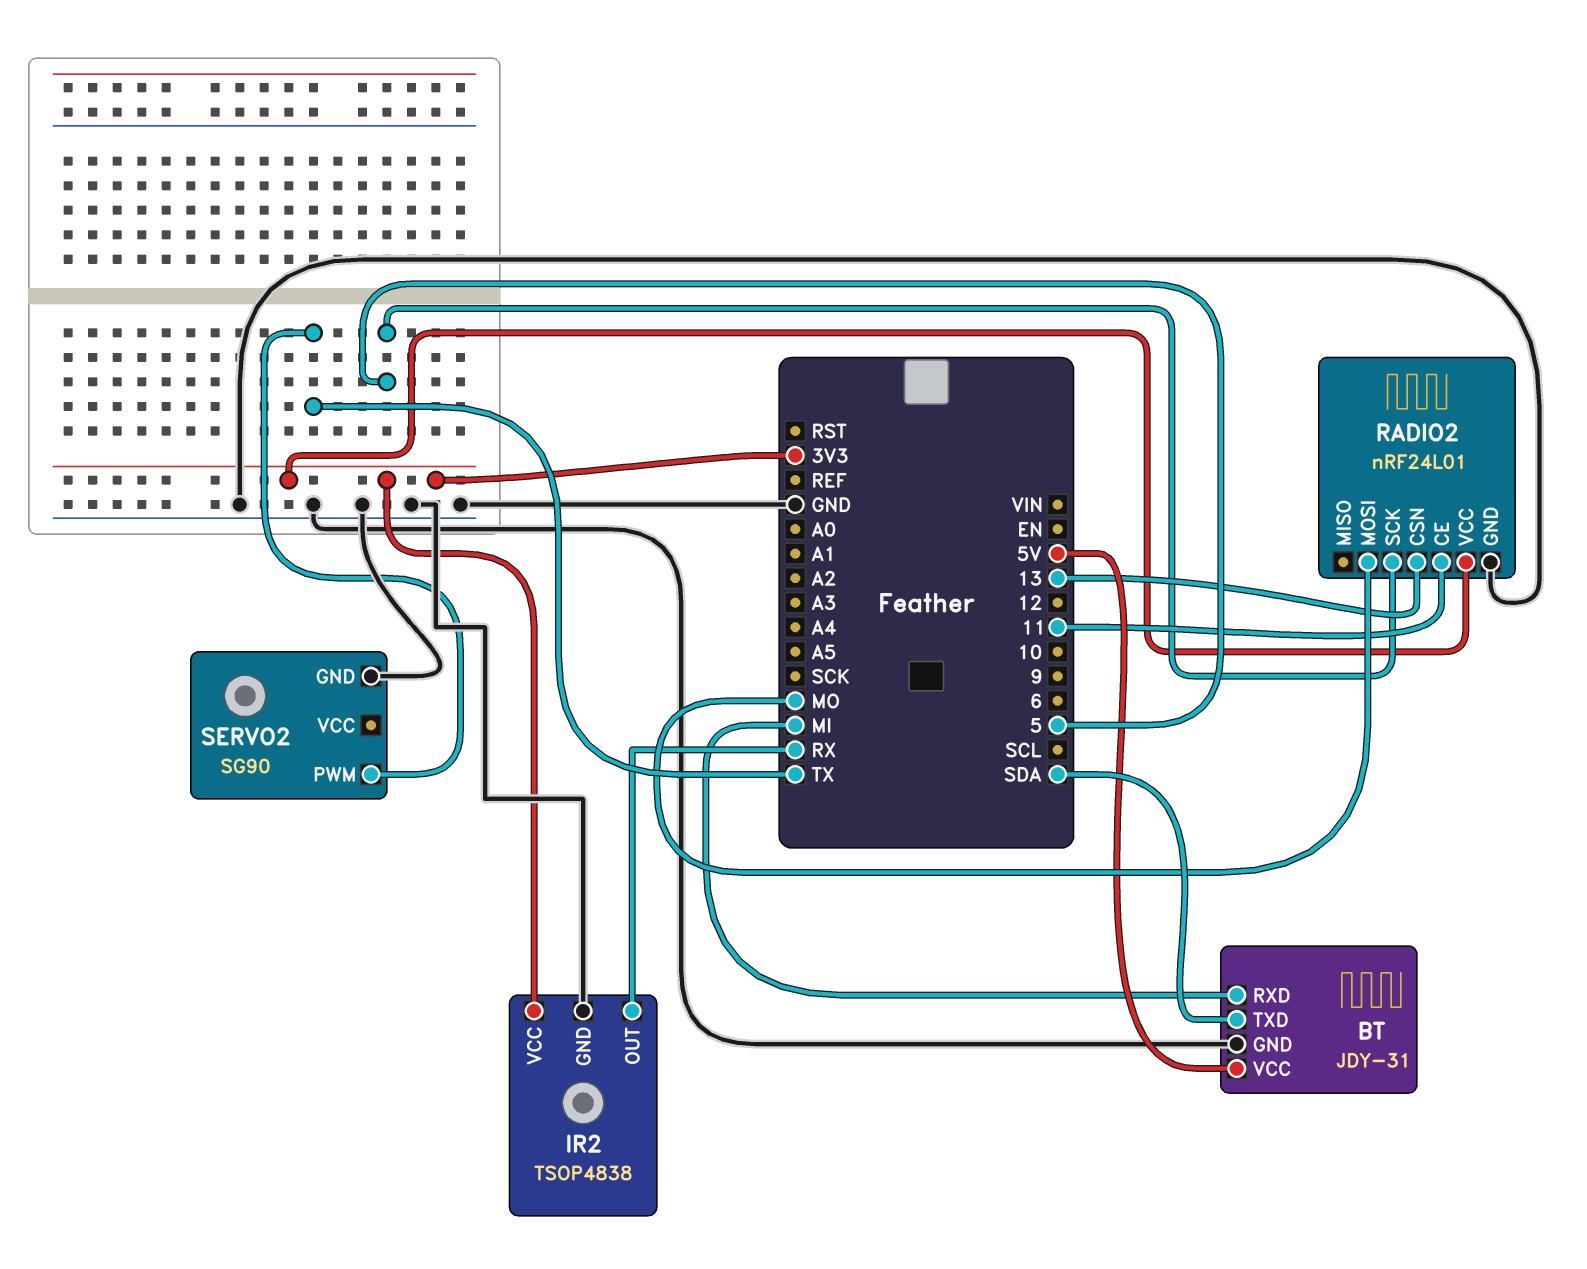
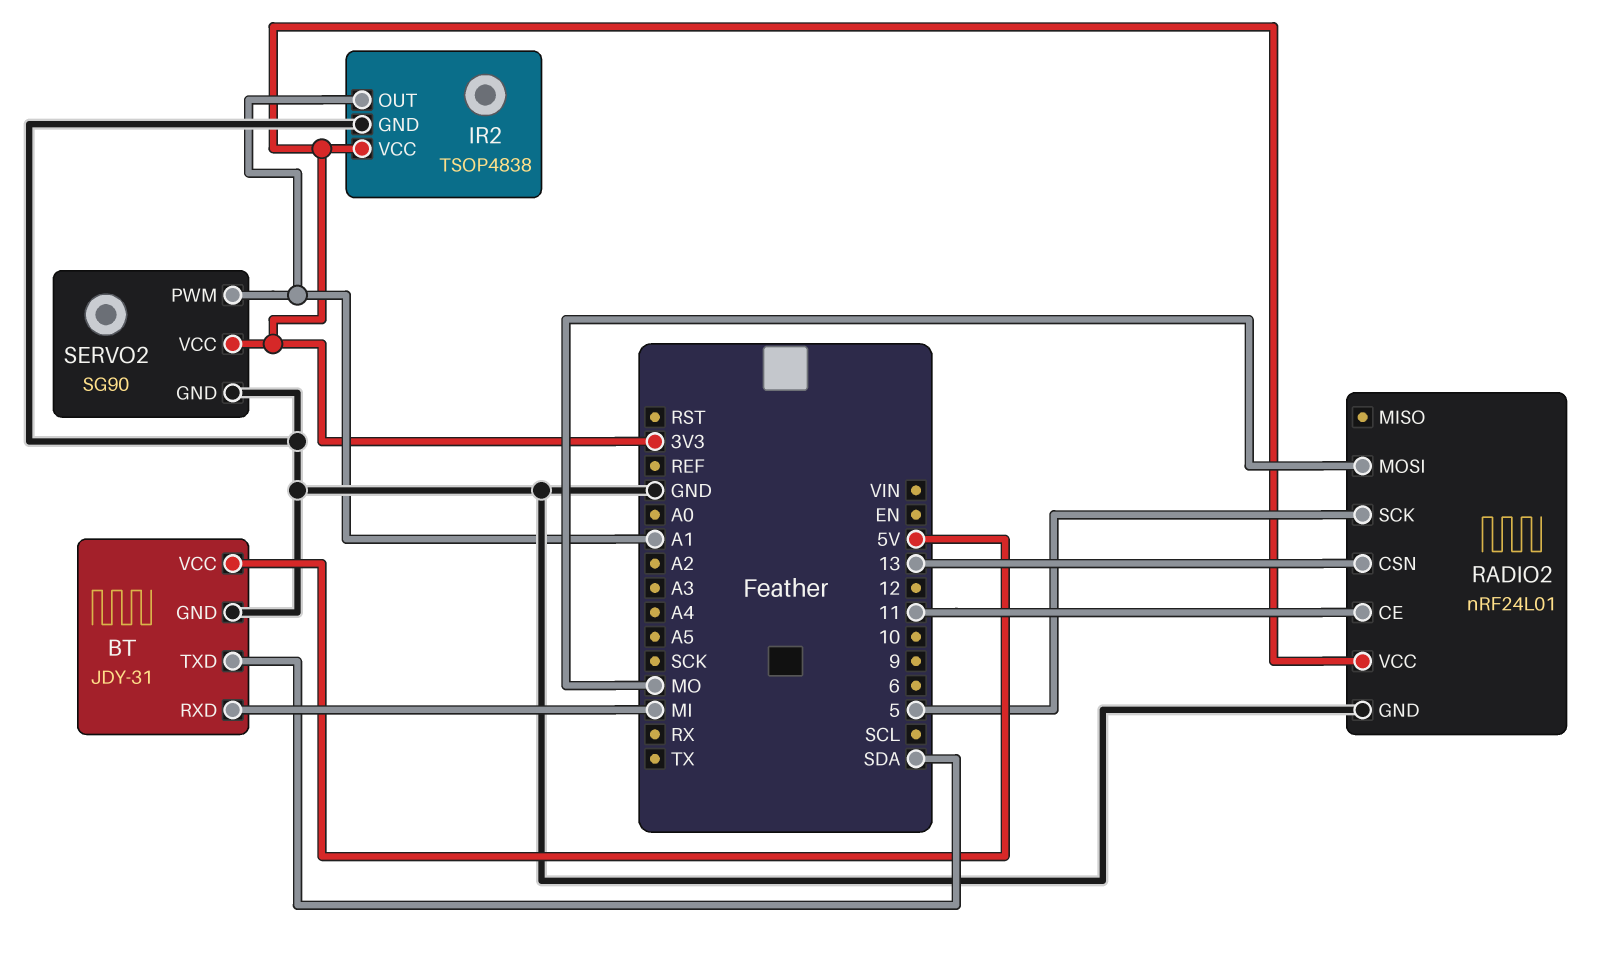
IR2 pin OUT: RX -> A1
SERVO2 pin PWM: TX -> A1
SERVO2 pin VCC: none -> 3V3

